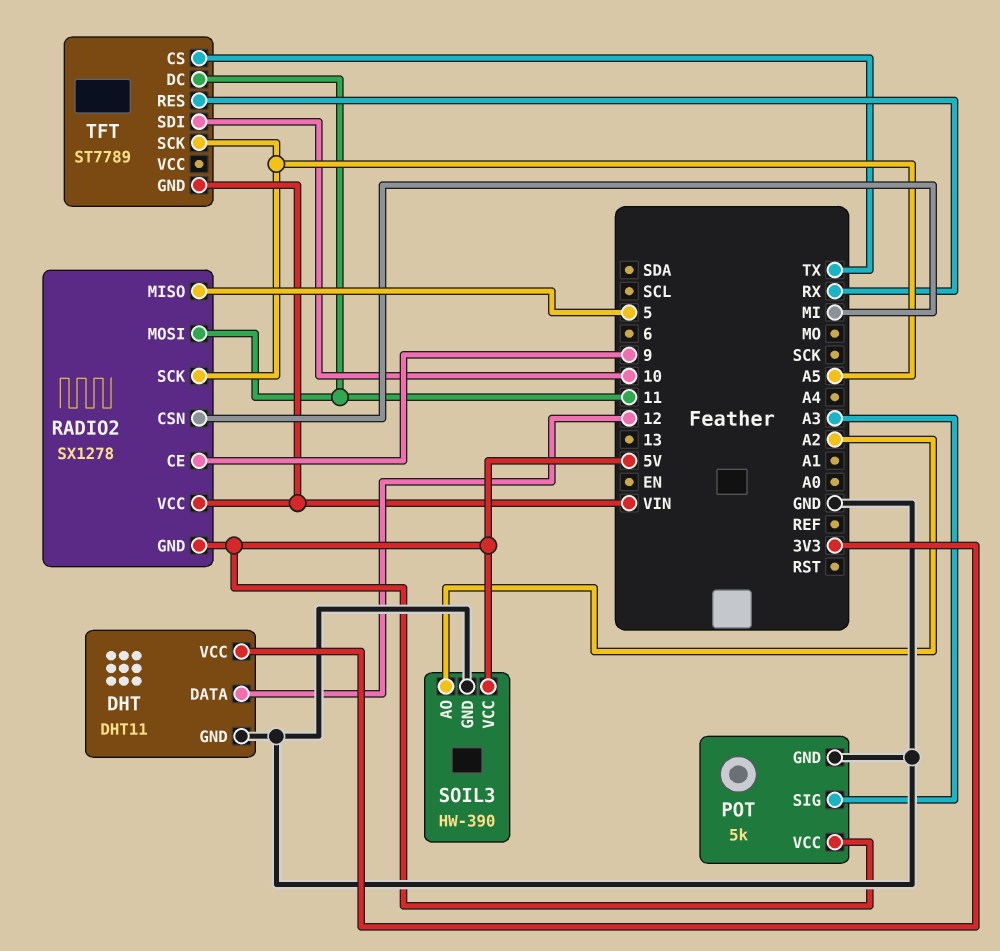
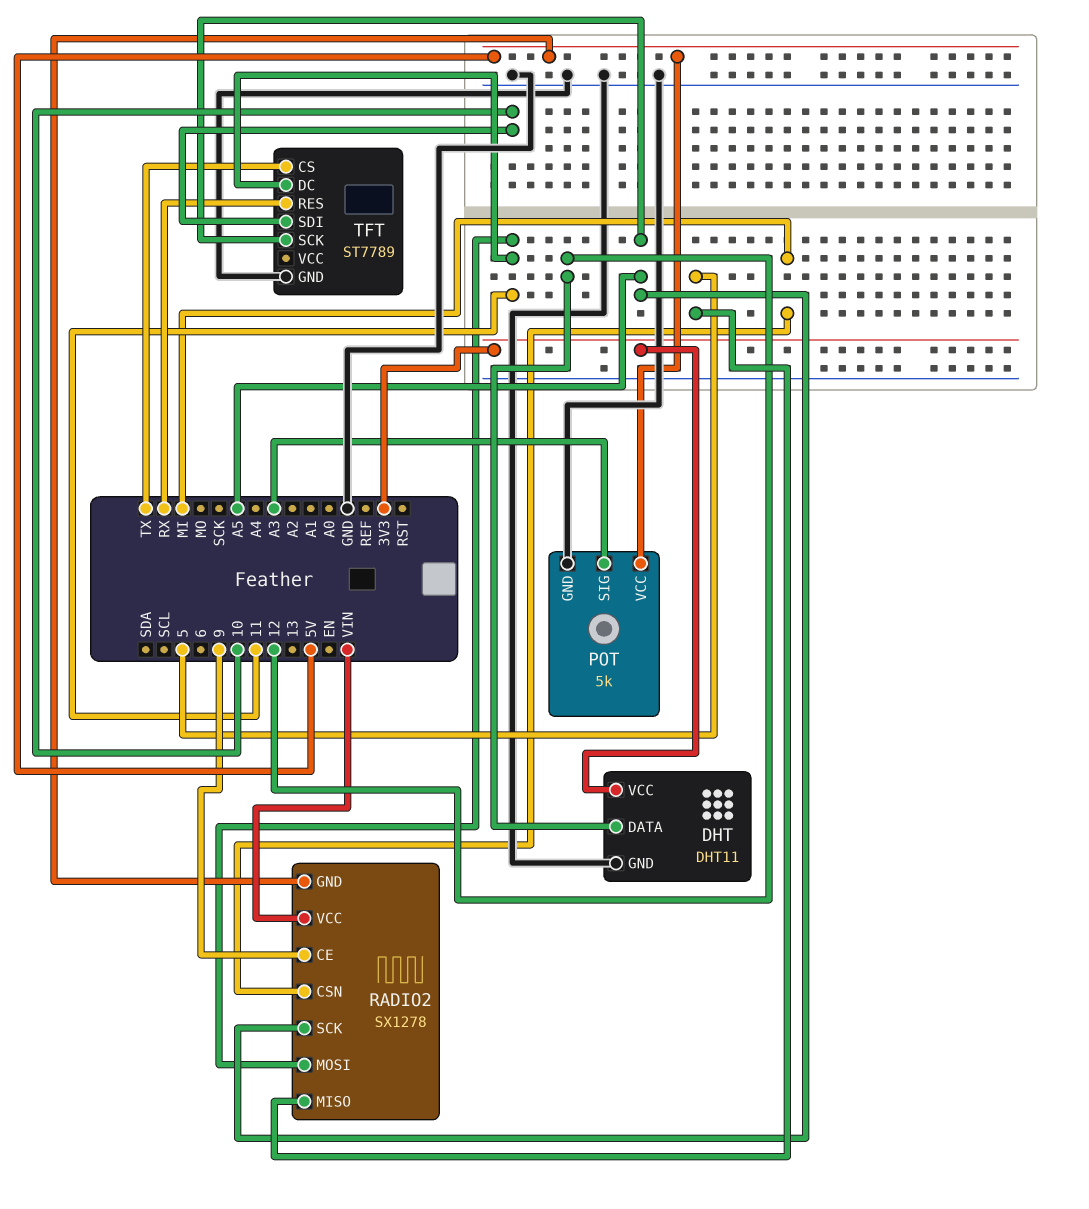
SOIL3: HW-390 -> none
SOIL3 pin AO: A2 -> none
SOIL3 pin GND: GND -> none
SOIL3 pin VCC: 5V -> none
TFT pin GND: VIN -> GND

